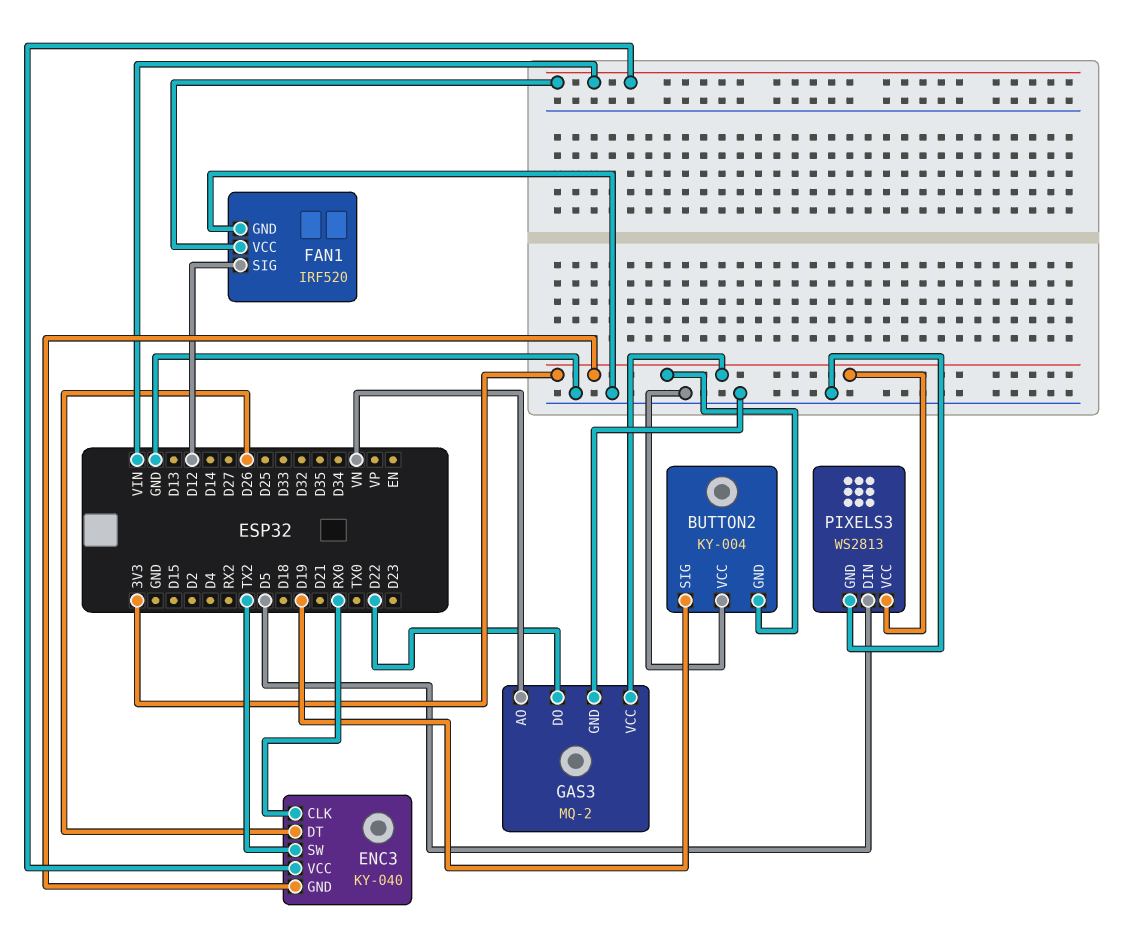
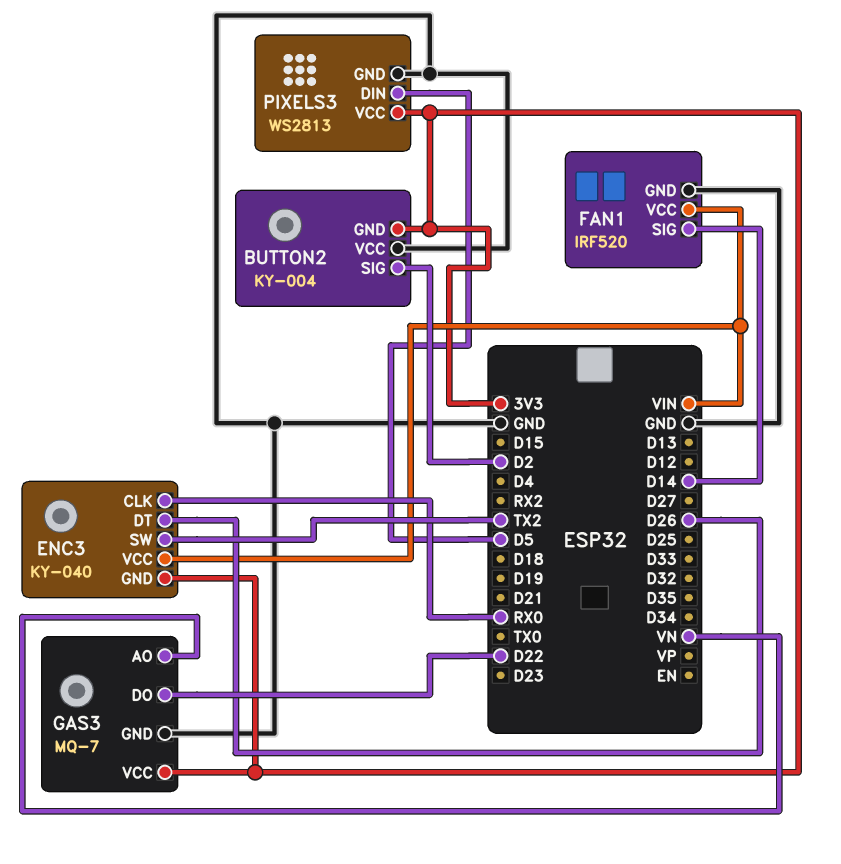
BUTTON2 pin SIG: D19 -> D2
FAN1 pin SIG: D12 -> D14
GAS3: MQ-2 -> MQ-7

